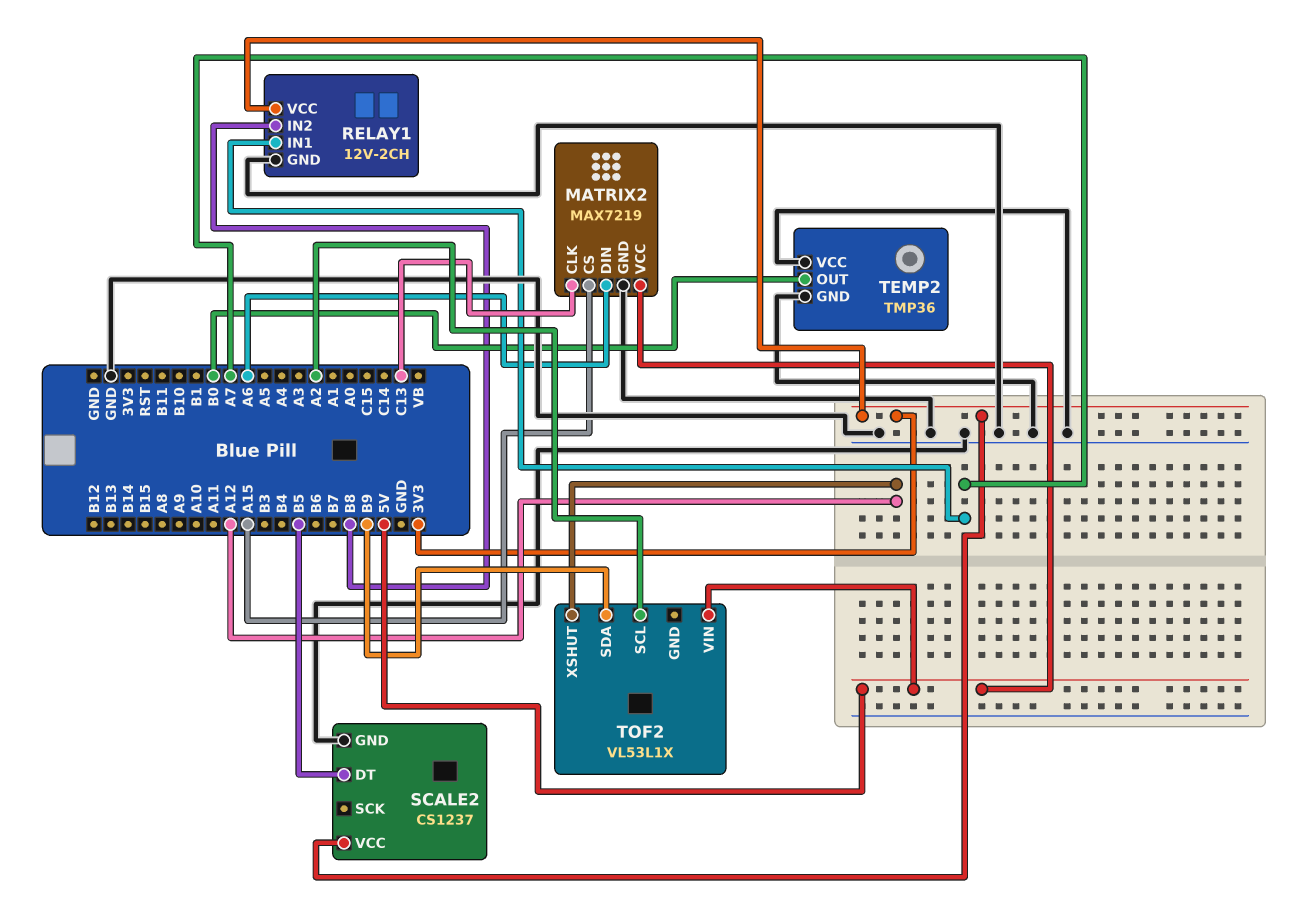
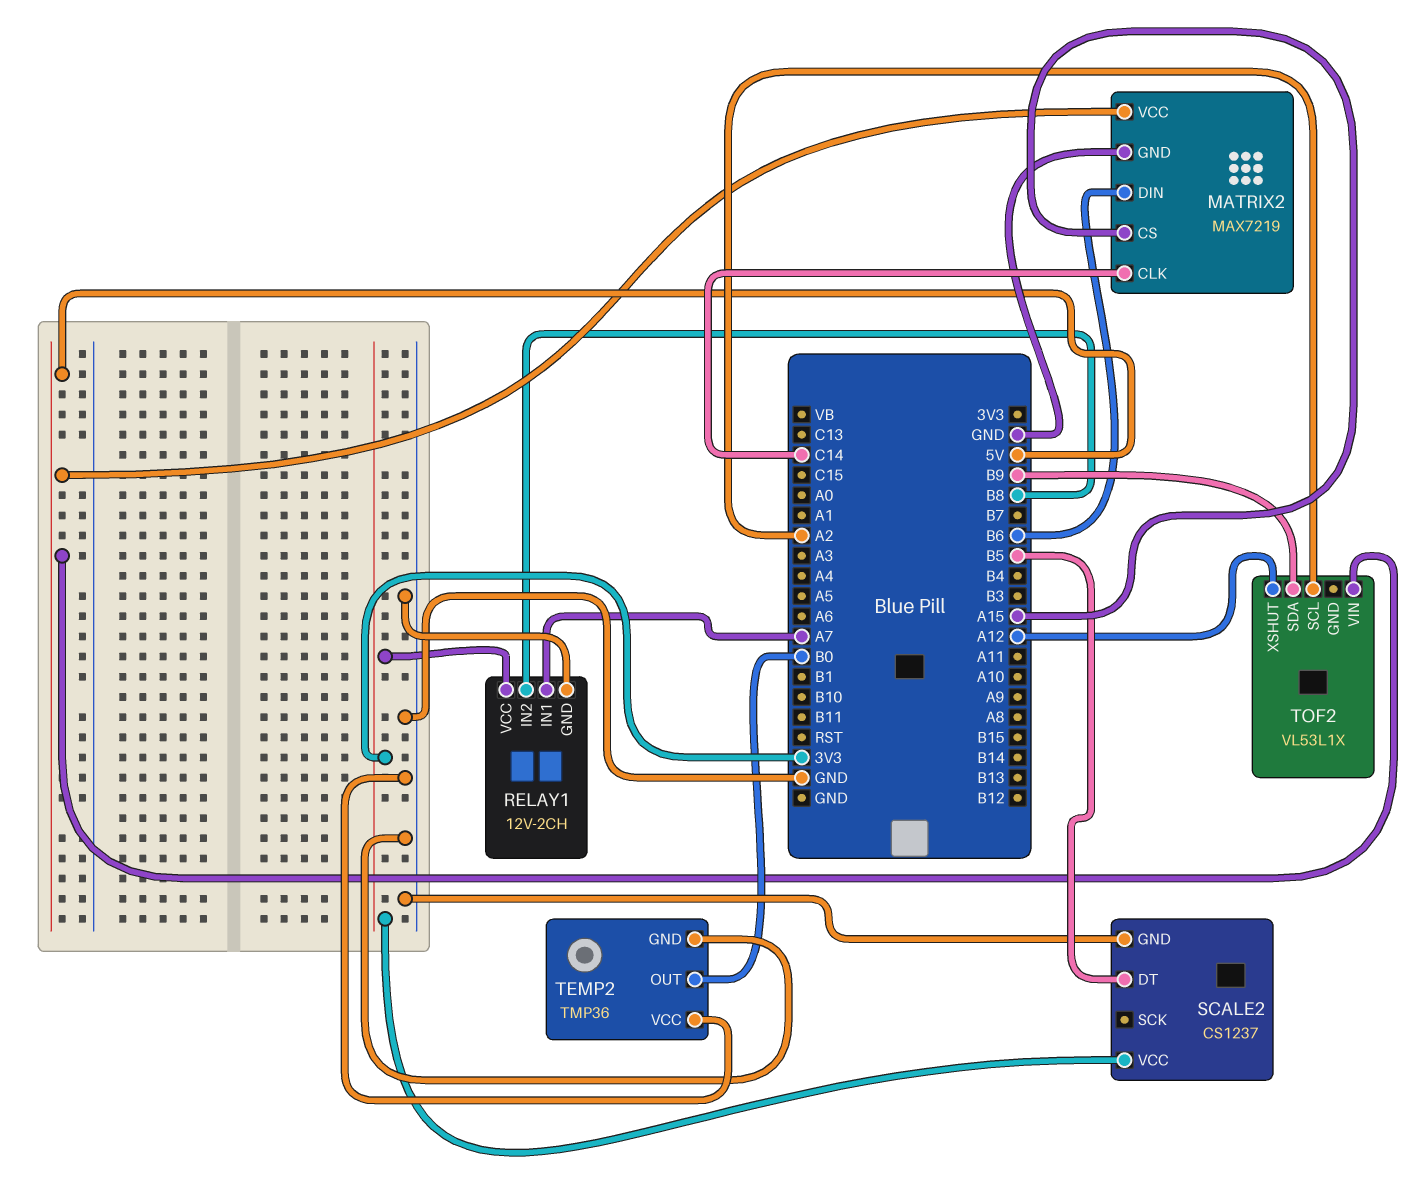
MATRIX2 pin CLK: C13 -> C14
MATRIX2 pin DIN: A6 -> B6

